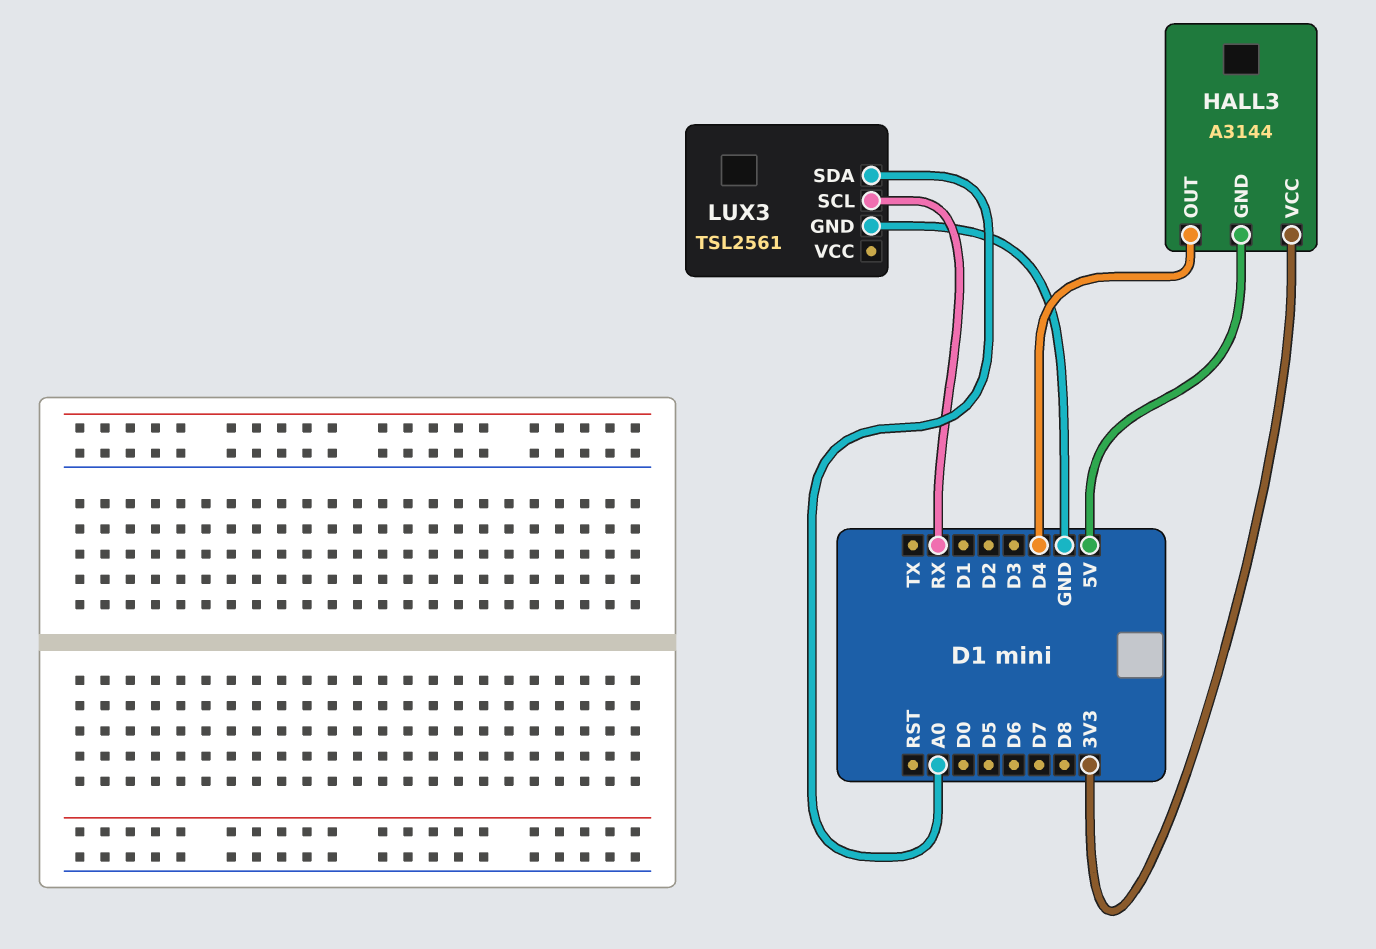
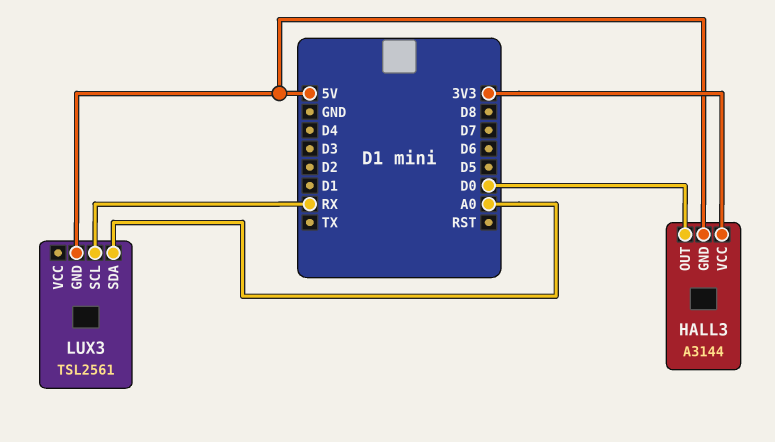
HALL3 pin OUT: D4 -> D0
LUX3 pin GND: GND -> 5V

